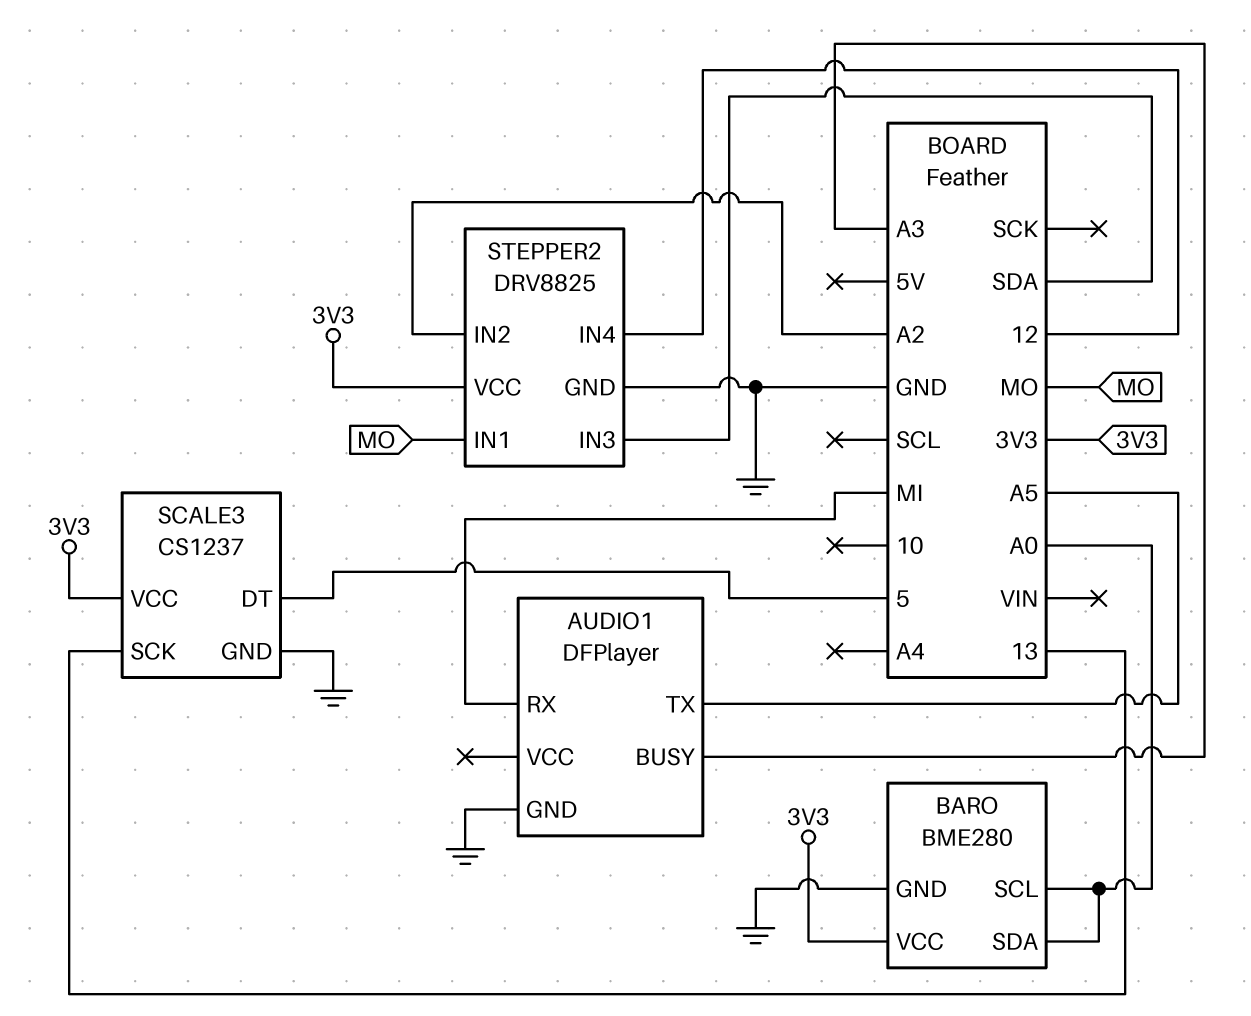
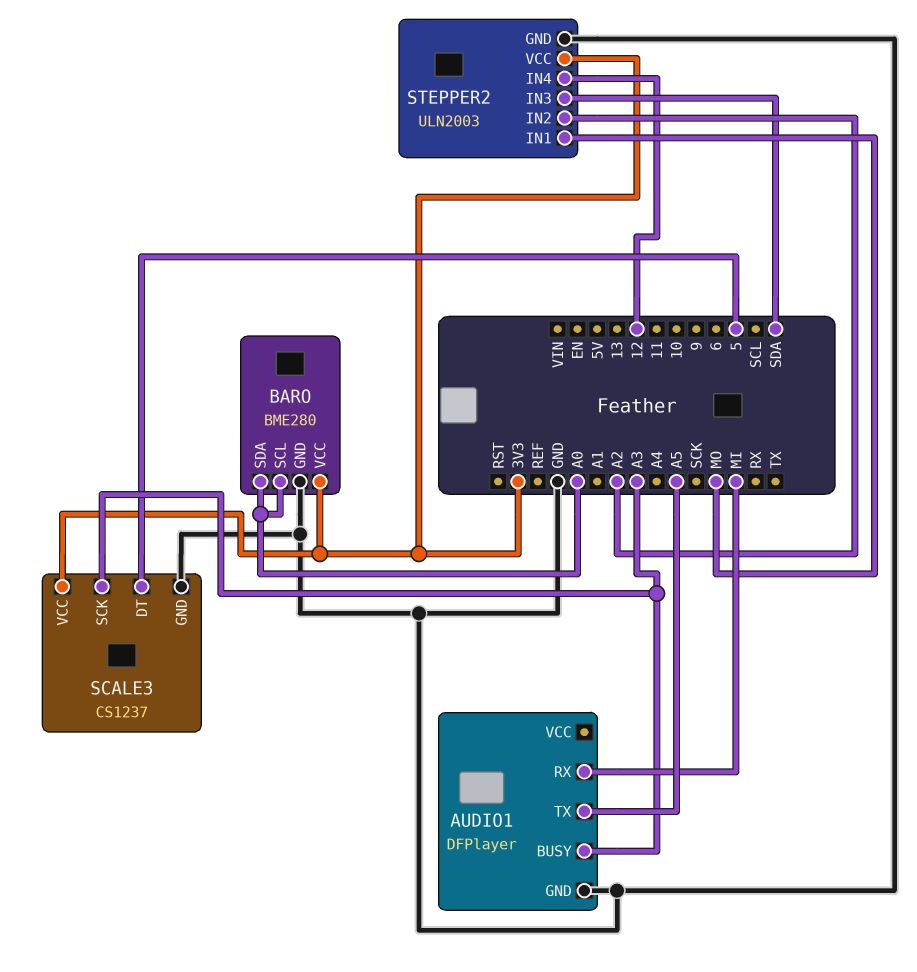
SCALE3 pin SCK: 13 -> A3
STEPPER2: DRV8825 -> ULN2003

